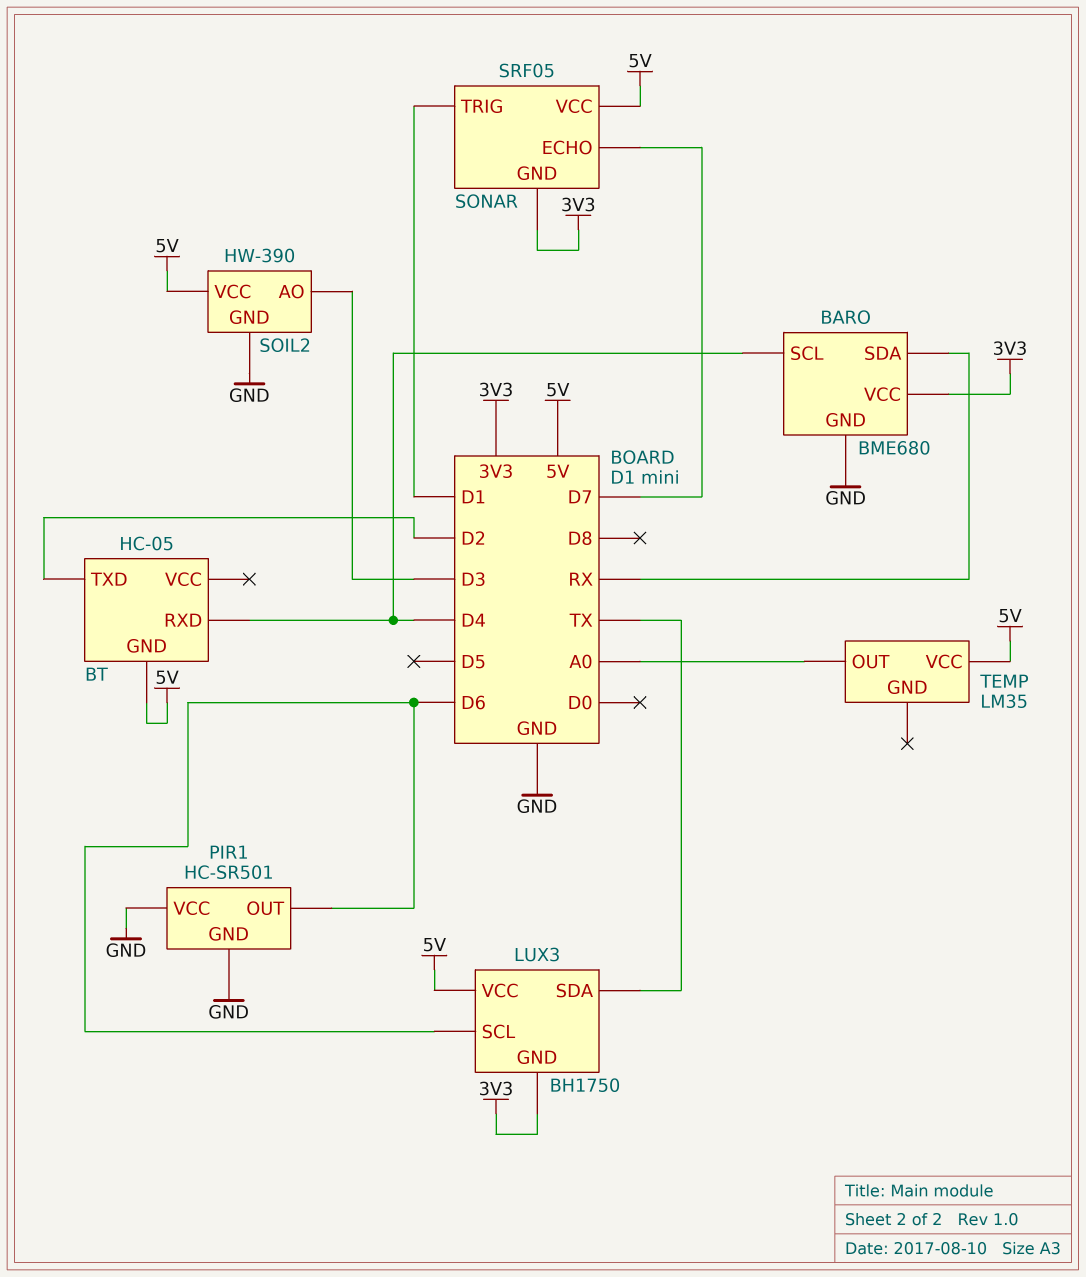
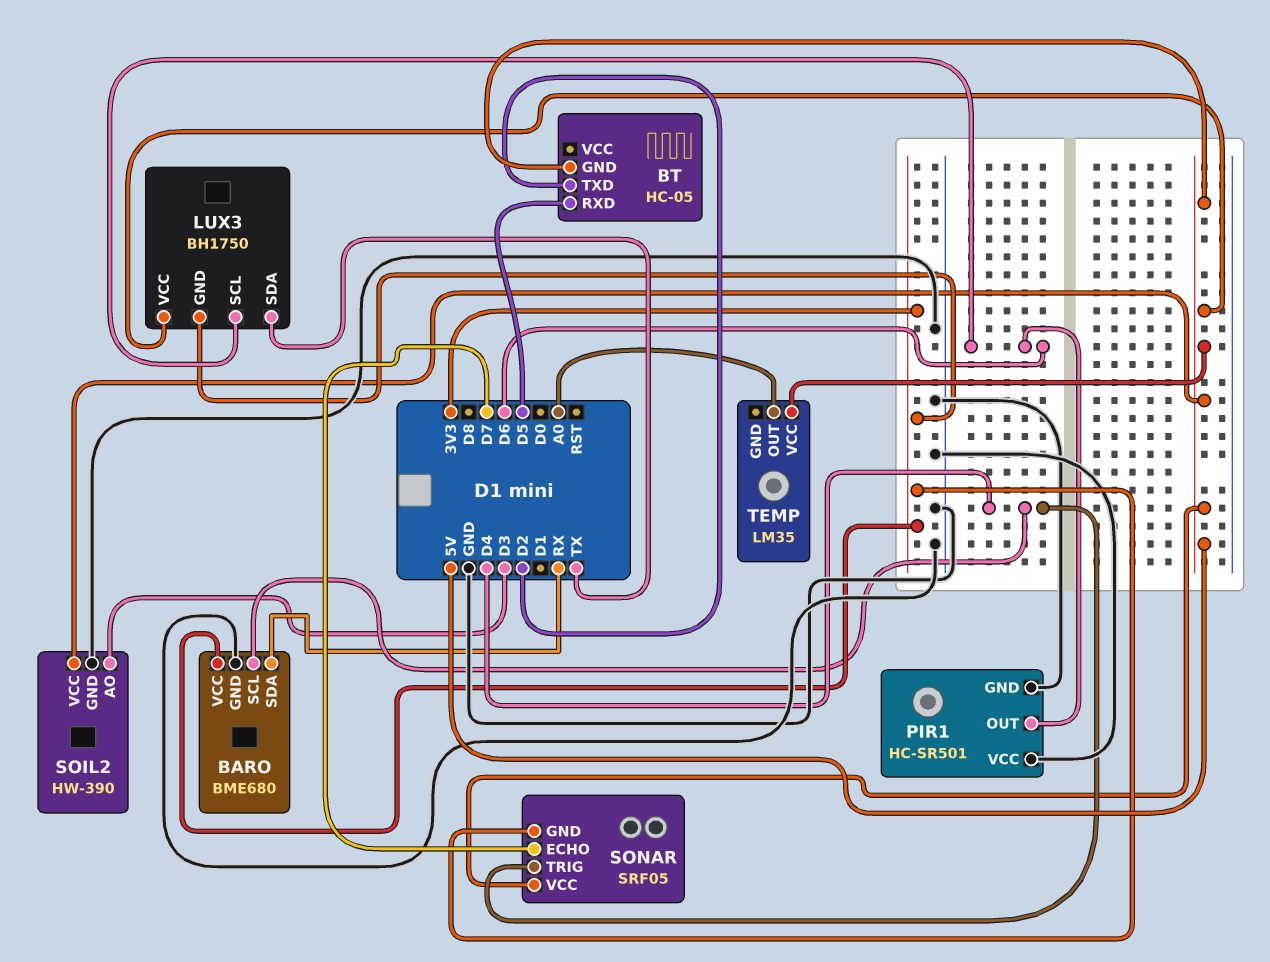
BT pin RXD: D4 -> D5
SONAR pin TRIG: D1 -> D4

